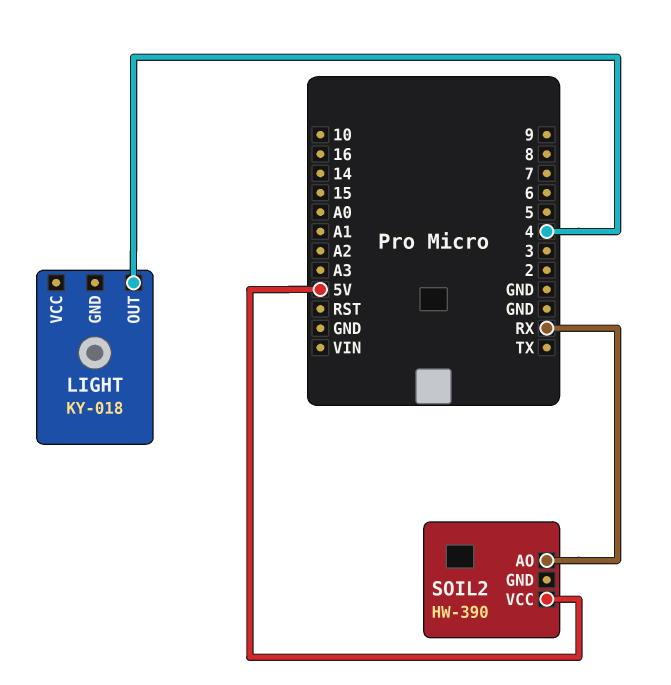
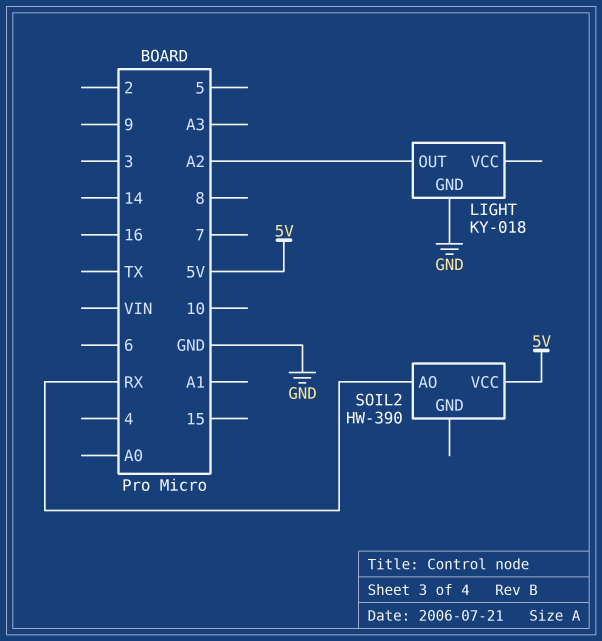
LIGHT pin GND: none -> GND
LIGHT pin OUT: 4 -> A2

